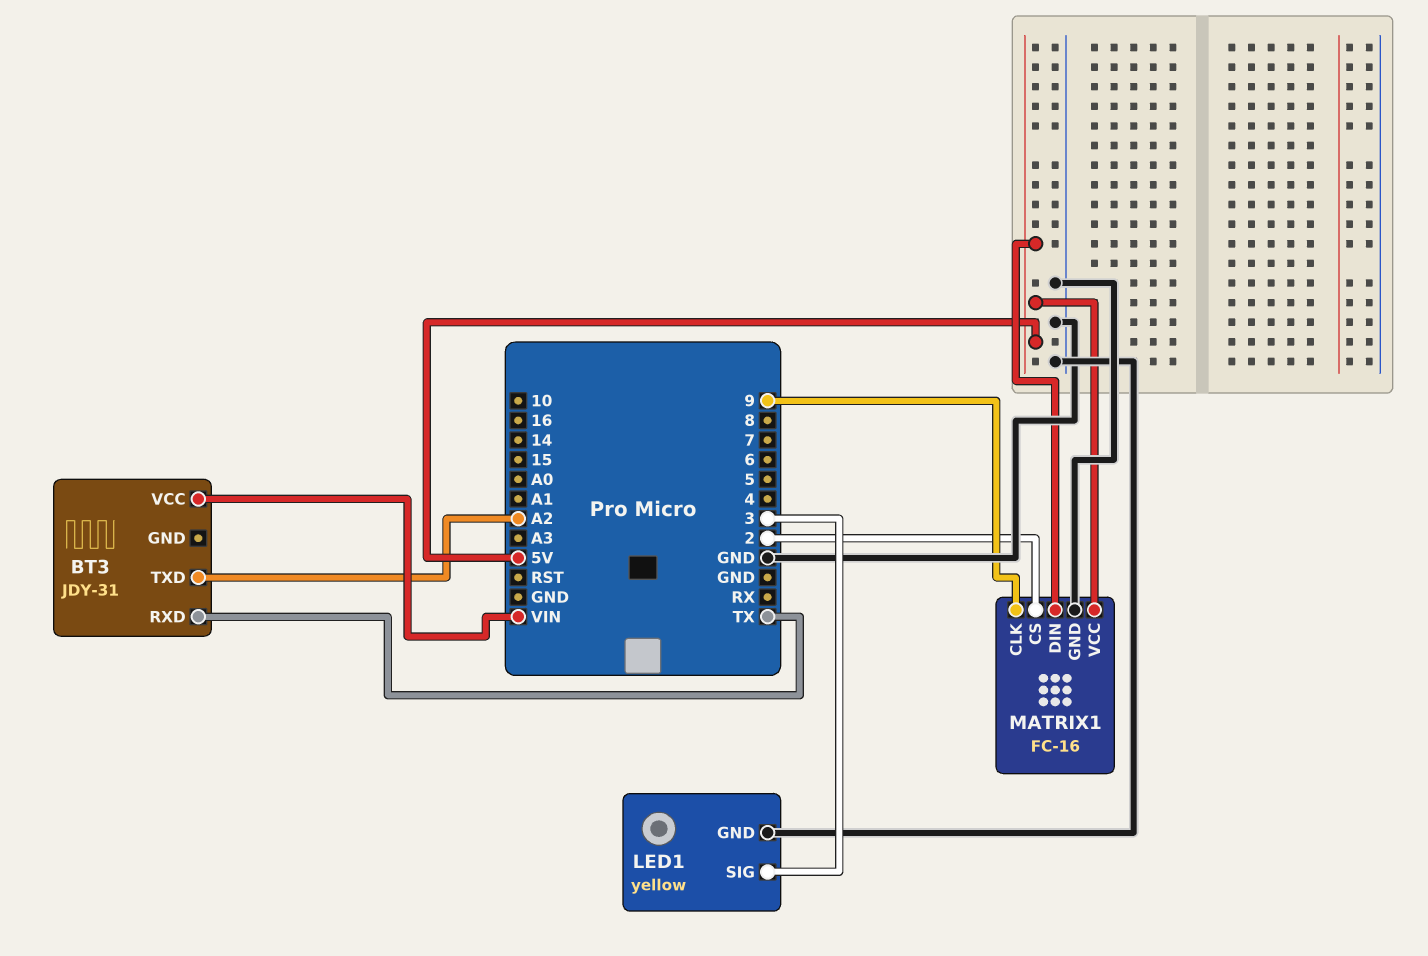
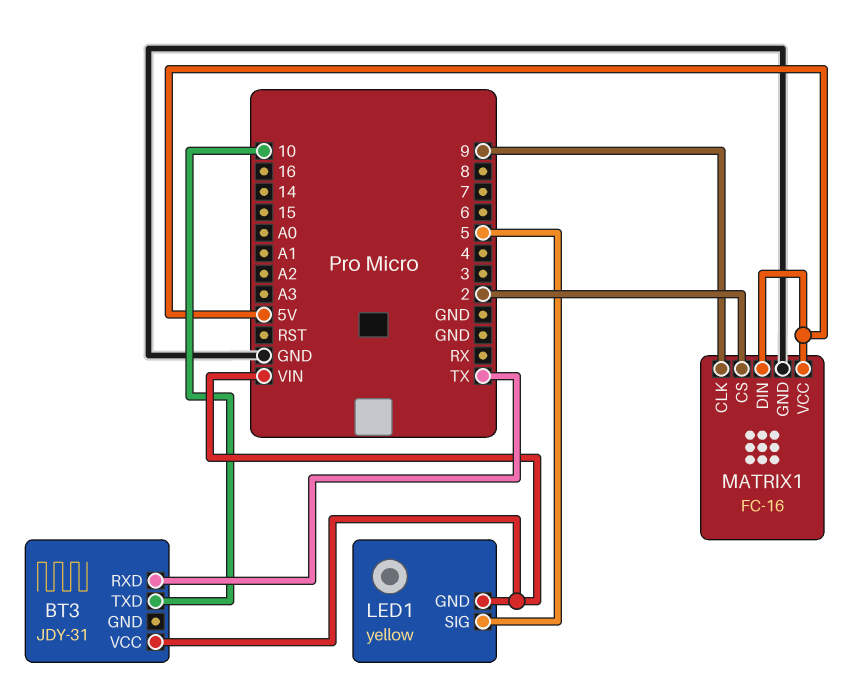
BT3 pin TXD: A2 -> 10
LED1 pin GND: GND -> VIN
LED1 pin SIG: 3 -> 5

